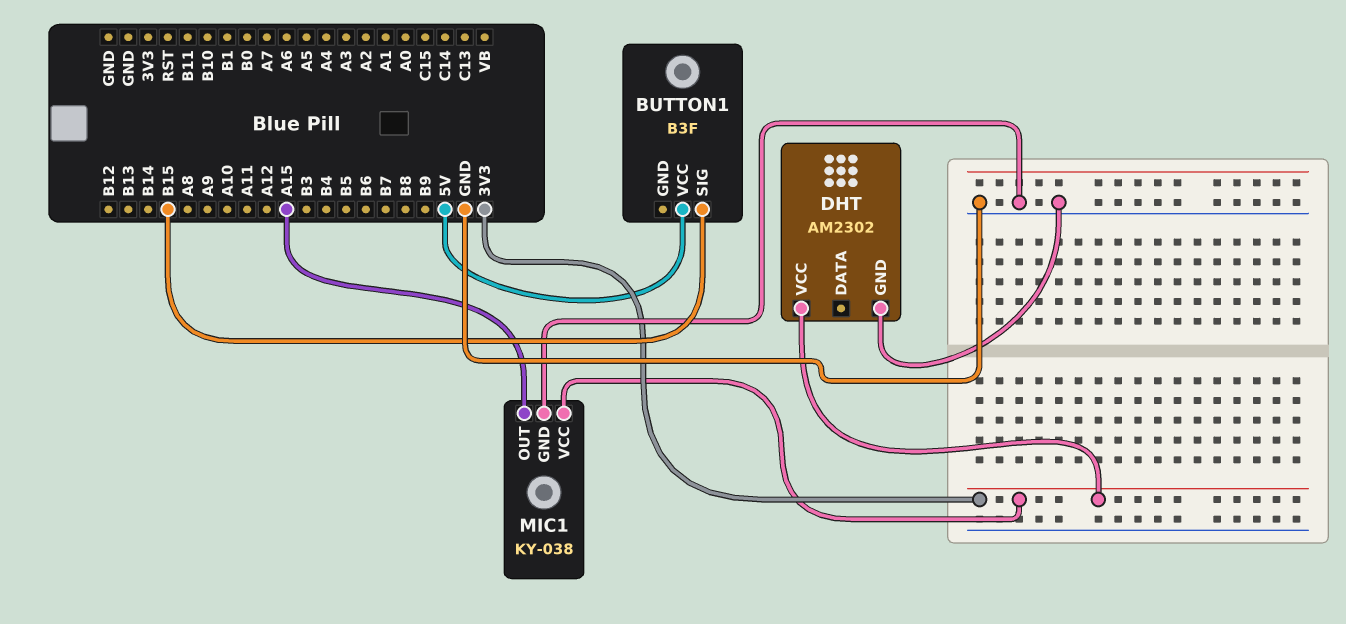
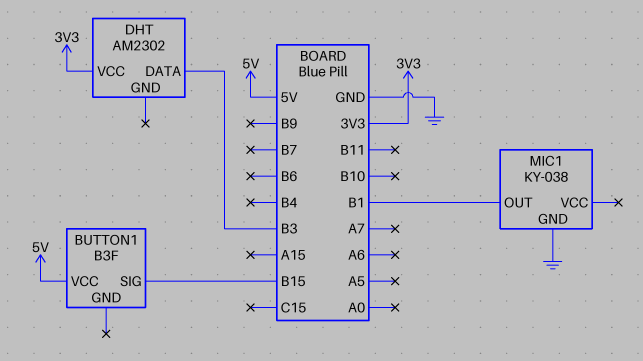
DHT pin DATA: none -> B3
DHT pin GND: GND -> none
MIC1 pin OUT: A15 -> B1
MIC1 pin VCC: 3V3 -> none

